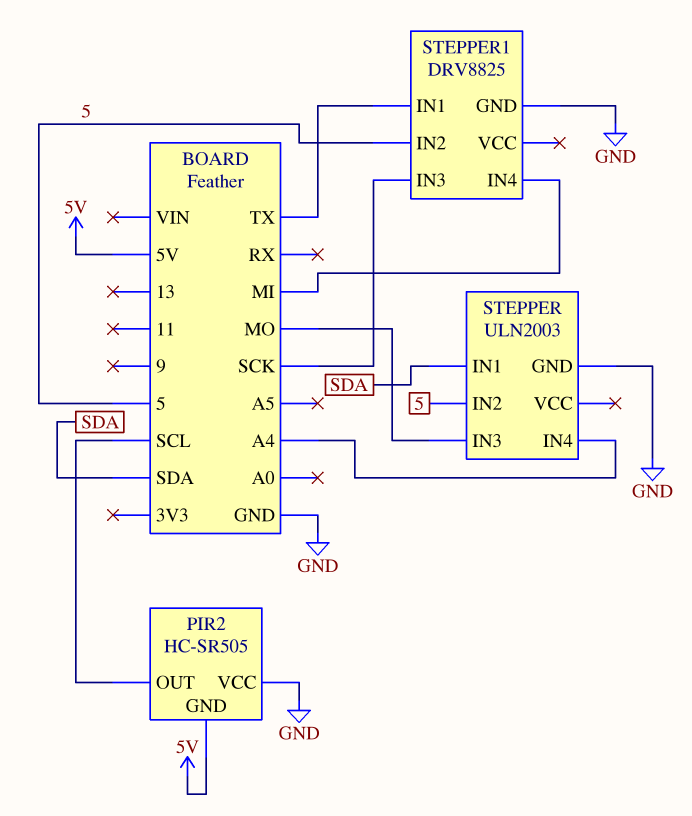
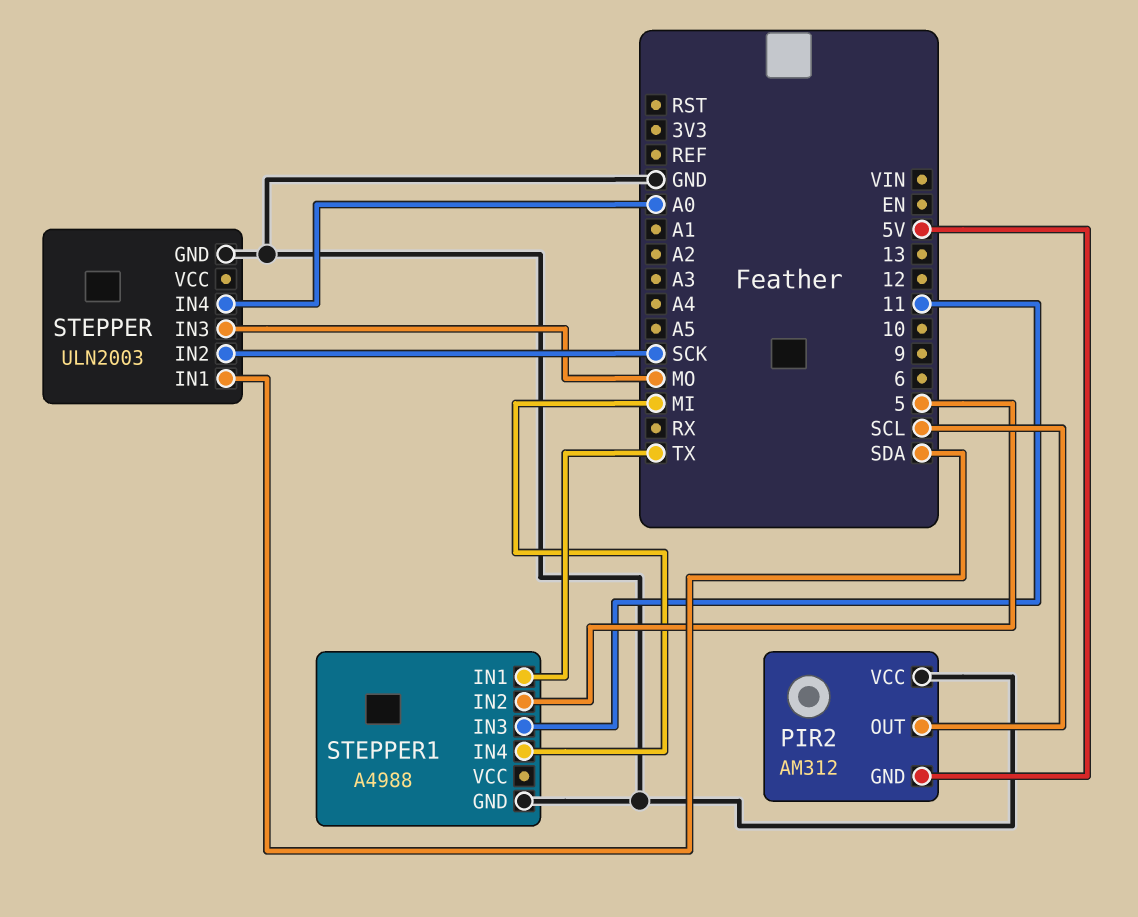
PIR2: HC-SR505 -> AM312
STEPPER pin IN2: 5 -> SCK
STEPPER pin IN4: A4 -> A0
STEPPER1: DRV8825 -> A4988
STEPPER1 pin IN3: SCK -> 11

